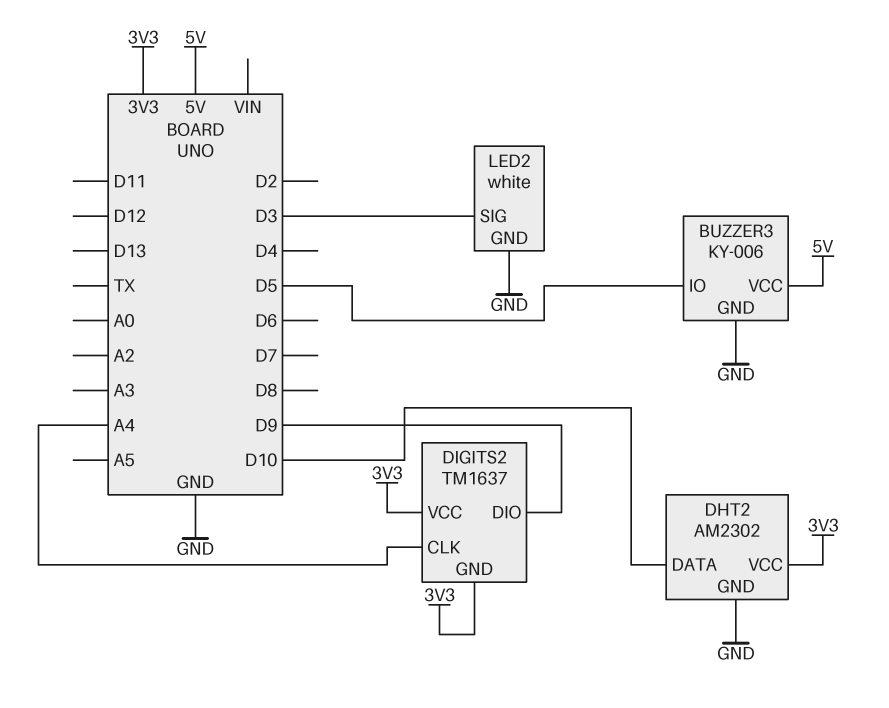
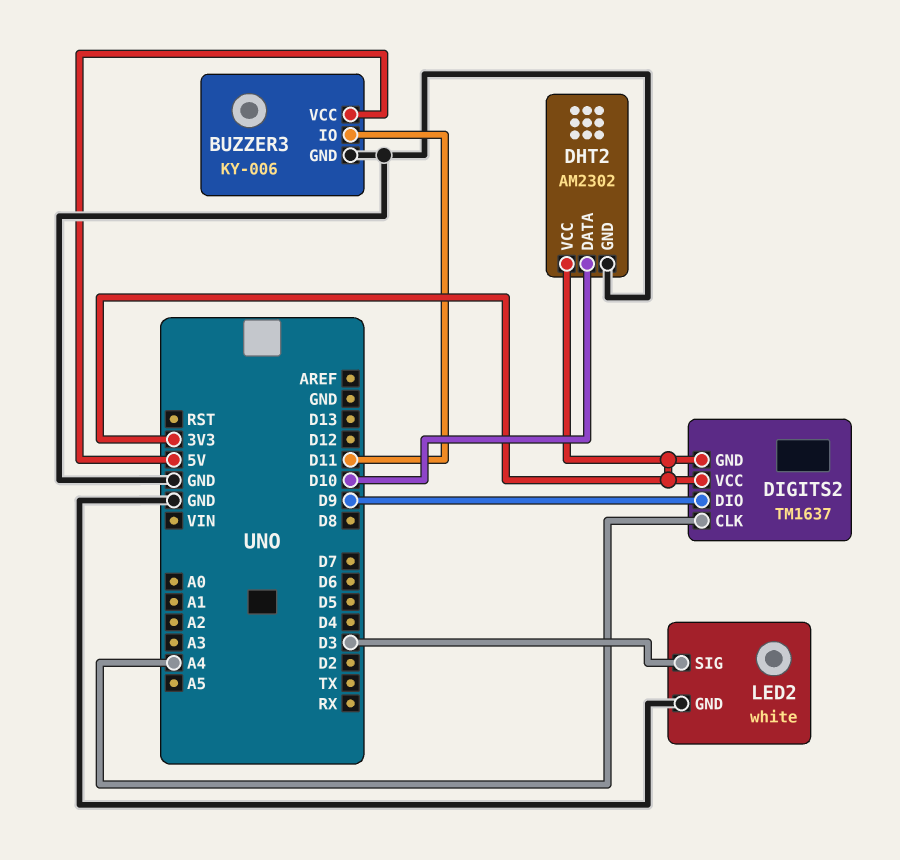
BUZZER3 pin IO: D5 -> D11

